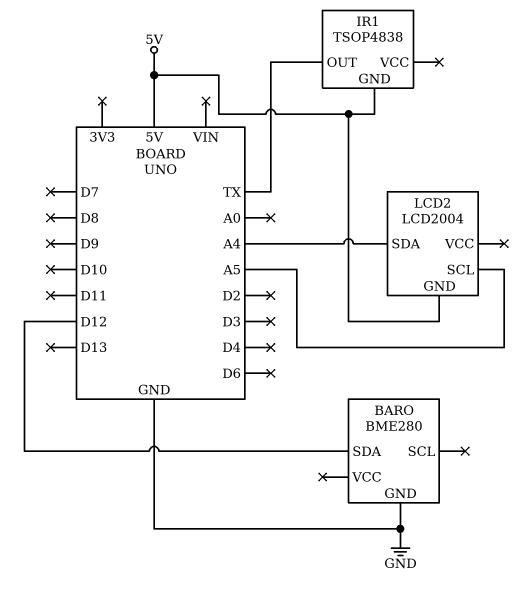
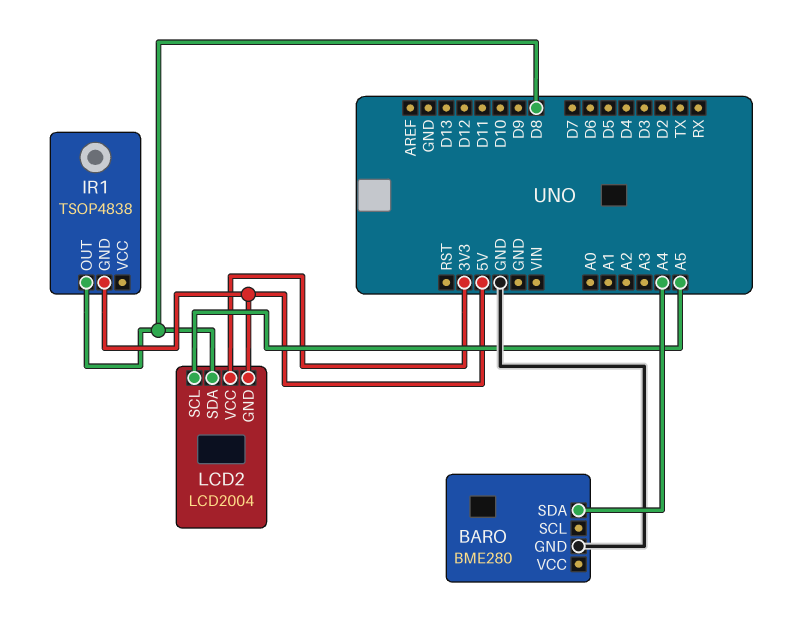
BARO pin SDA: D12 -> A4
IR1 pin OUT: TX -> D8
LCD2 pin SDA: A4 -> D8
LCD2 pin VCC: none -> 3V3

